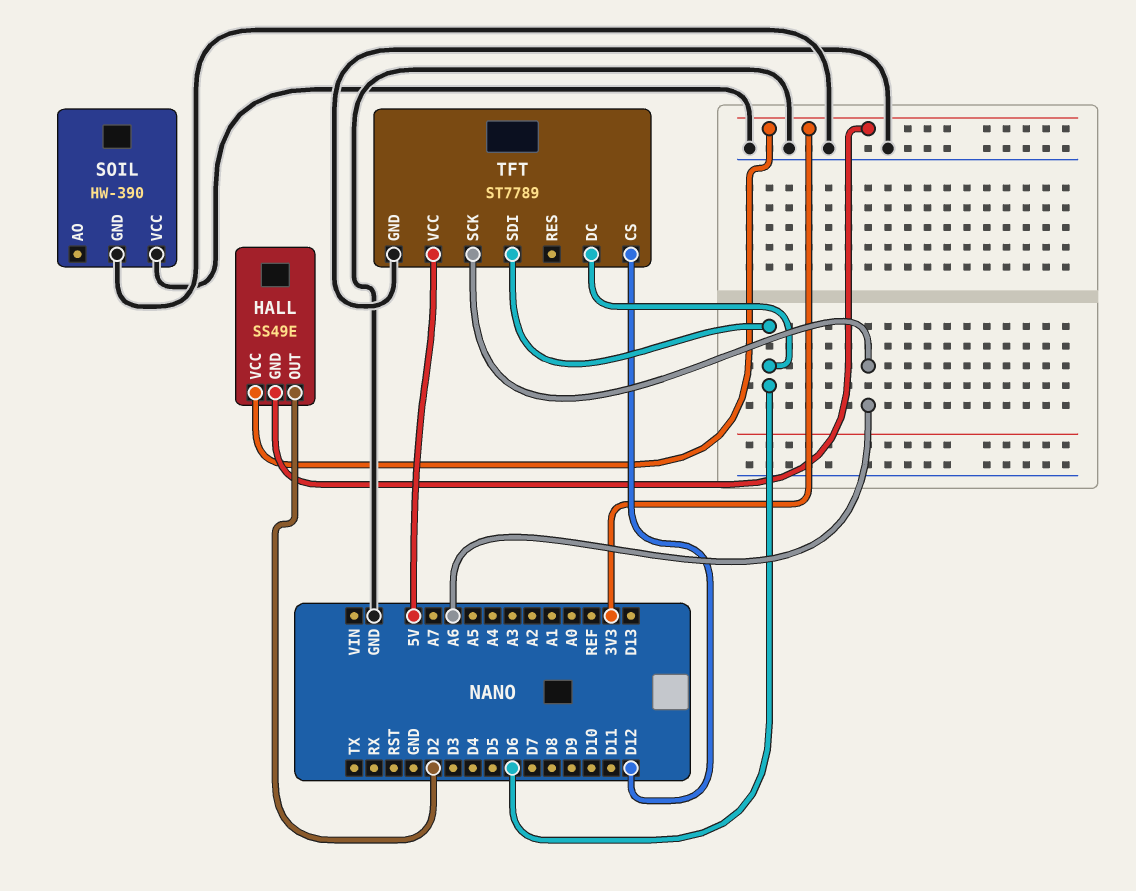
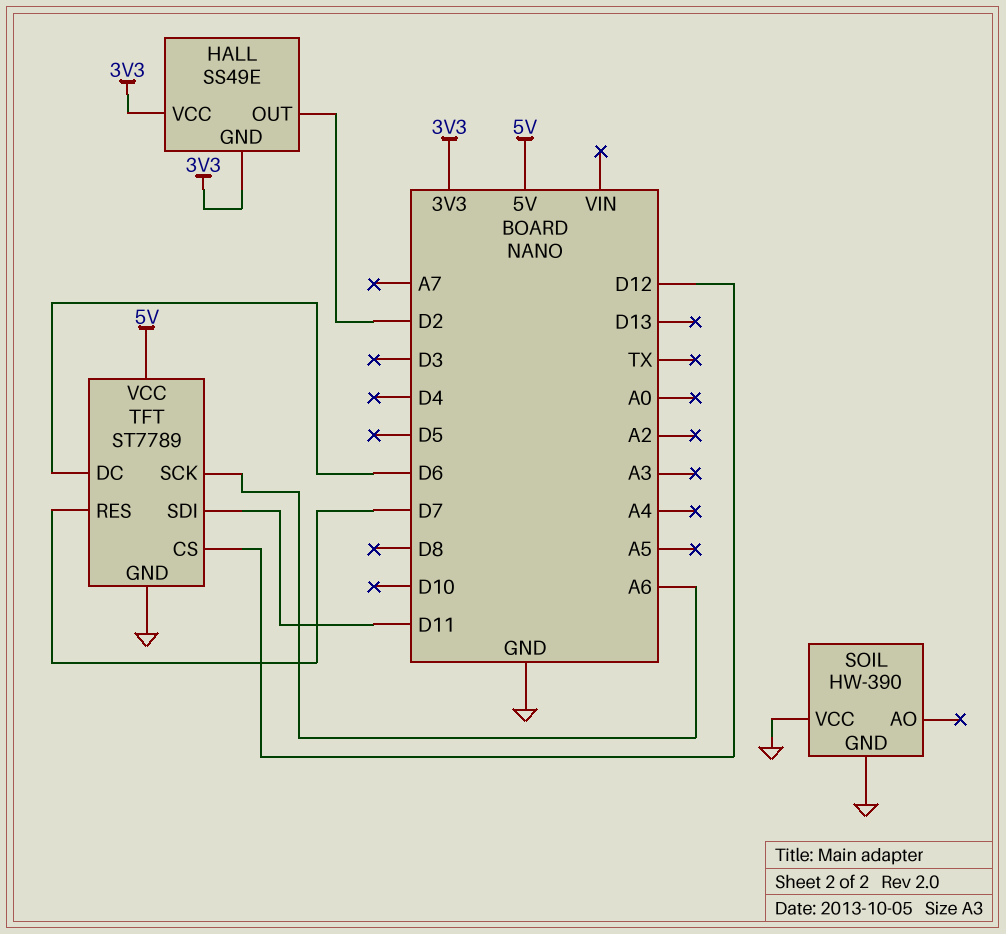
TFT pin RES: none -> D7
TFT pin SDI: D6 -> D11

